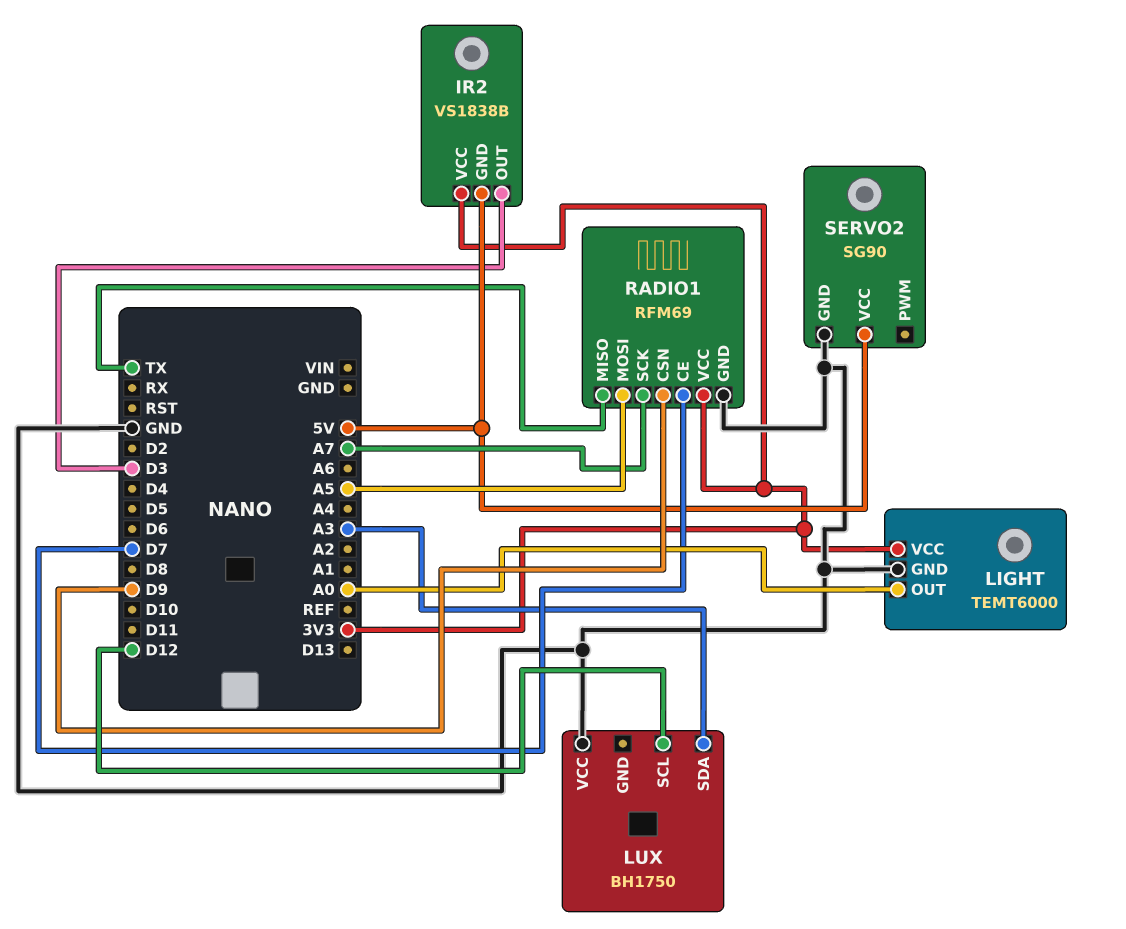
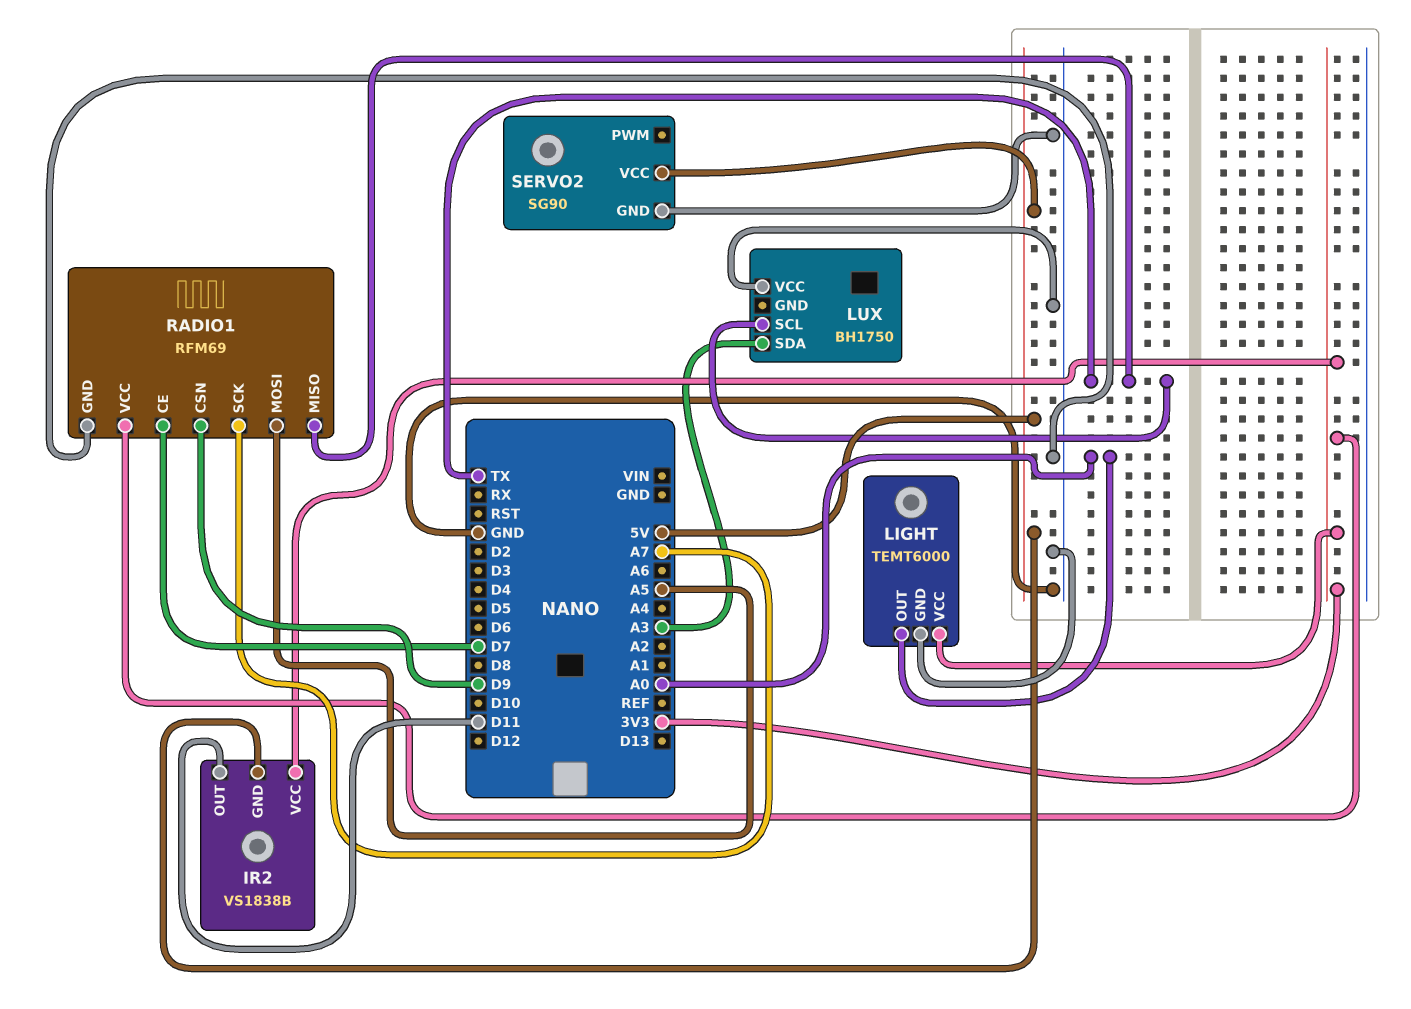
IR2 pin OUT: D3 -> D11
LUX pin SCL: D12 -> TX

